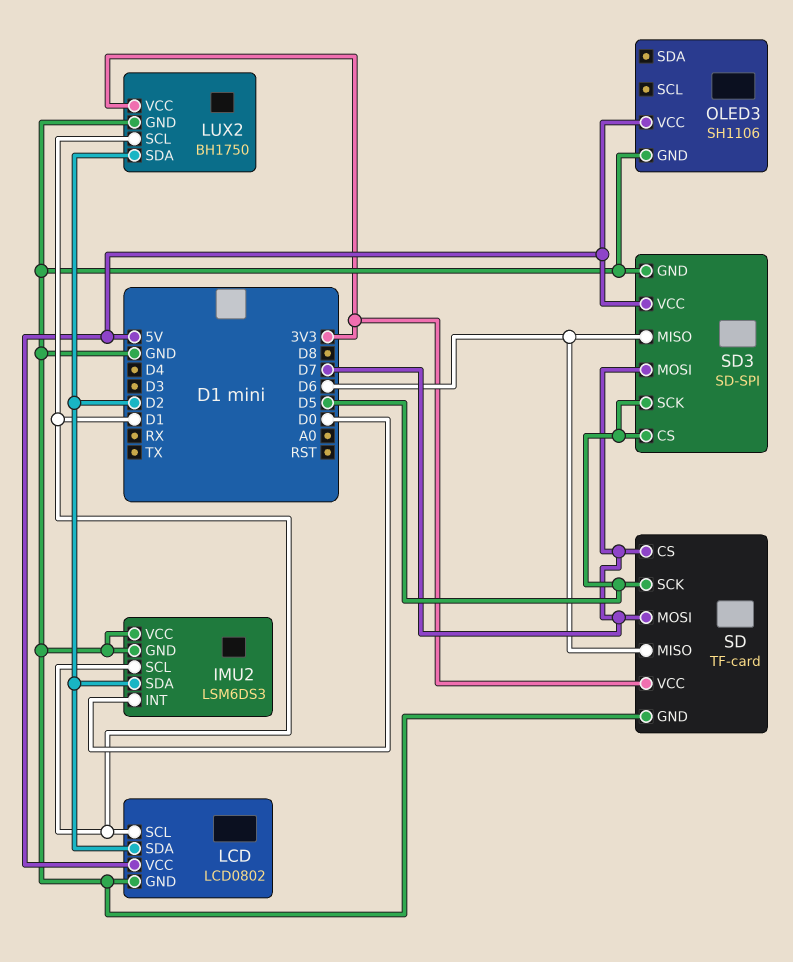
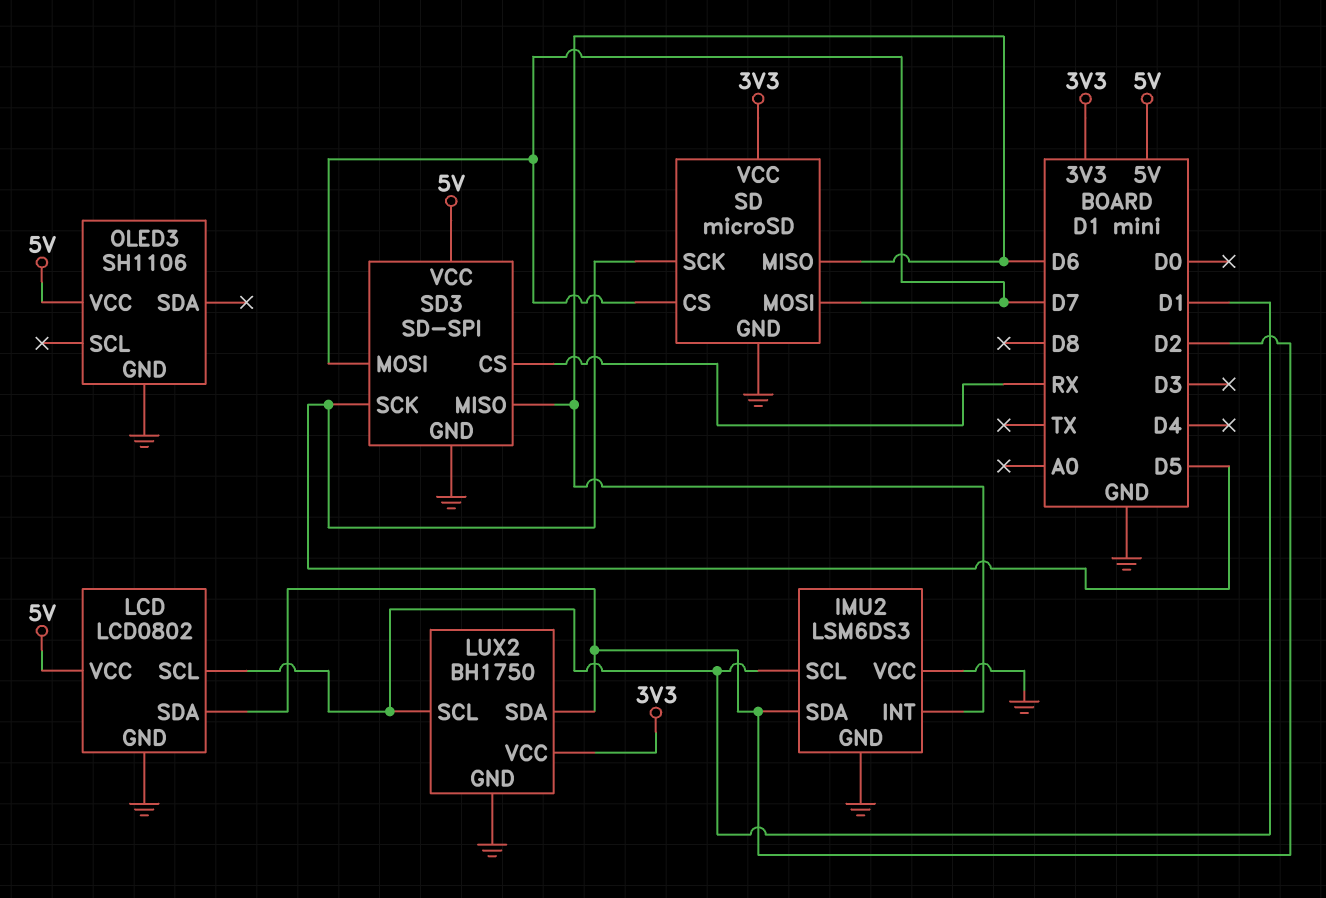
IMU2 pin INT: D0 -> D6
SD: TF-card -> microSD
SD3 pin CS: D5 -> RX

